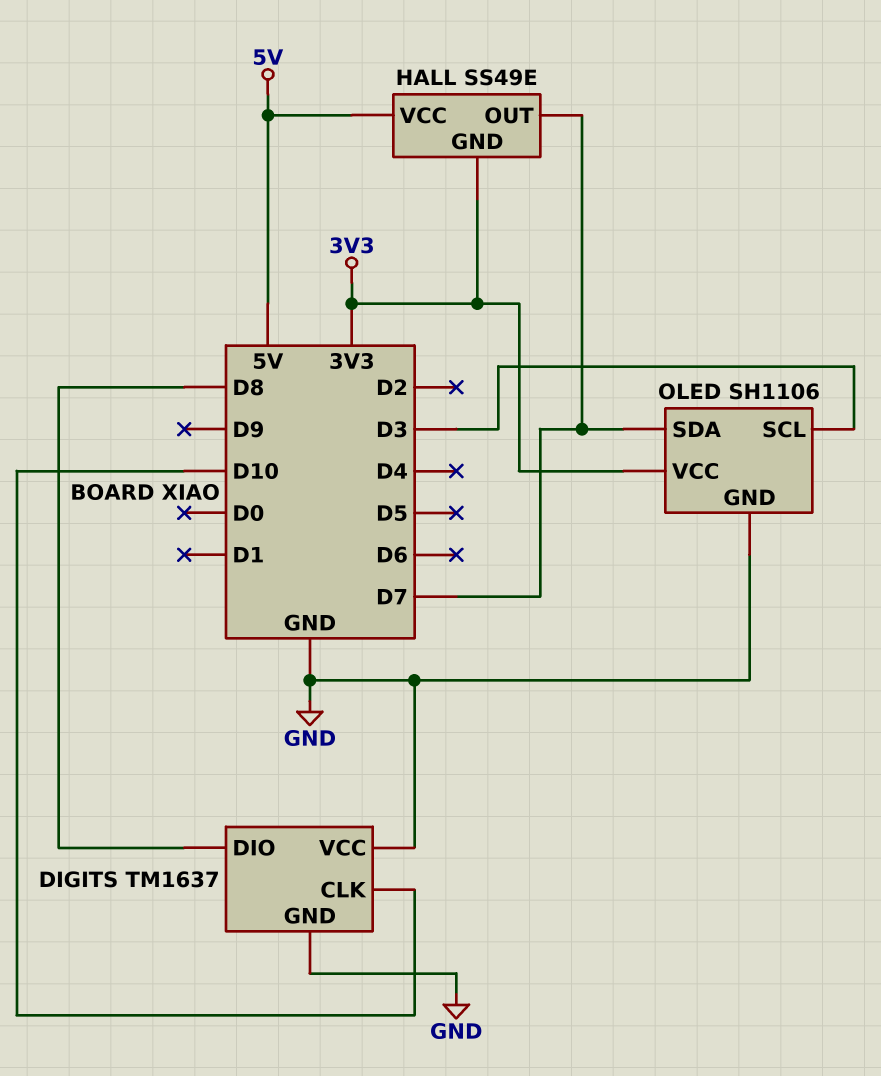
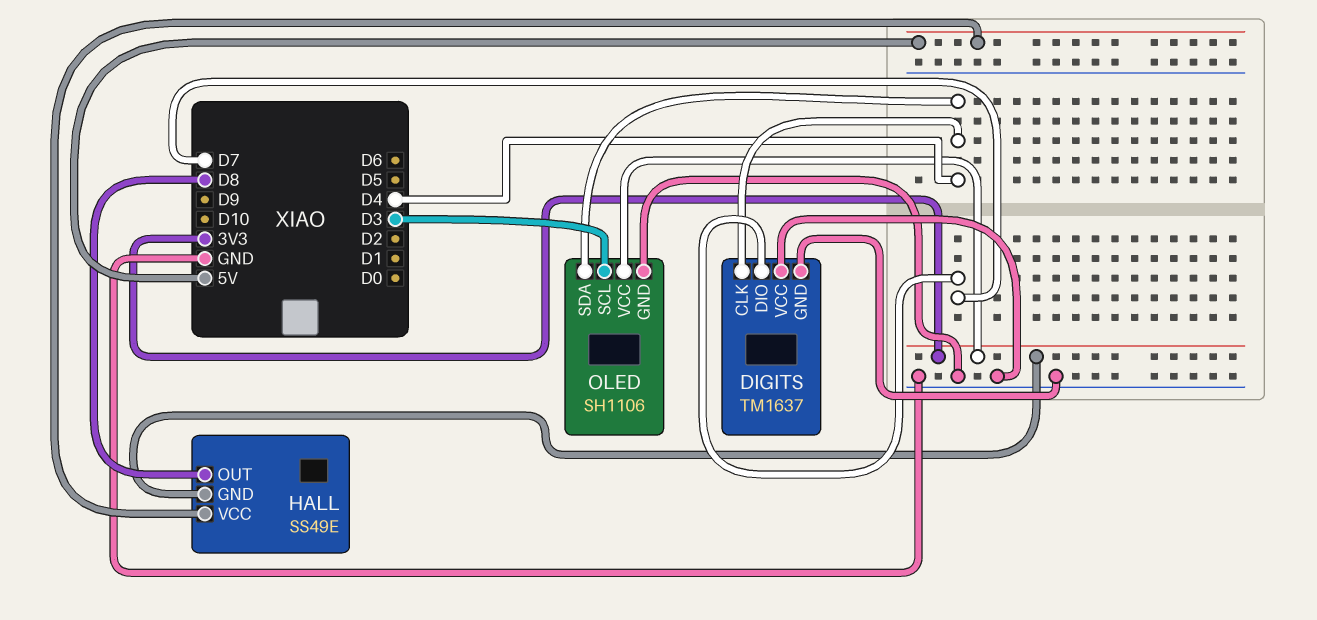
DIGITS pin CLK: D10 -> D4
DIGITS pin DIO: D8 -> D7
HALL pin OUT: D7 -> D8
OLED pin SDA: D7 -> D4

